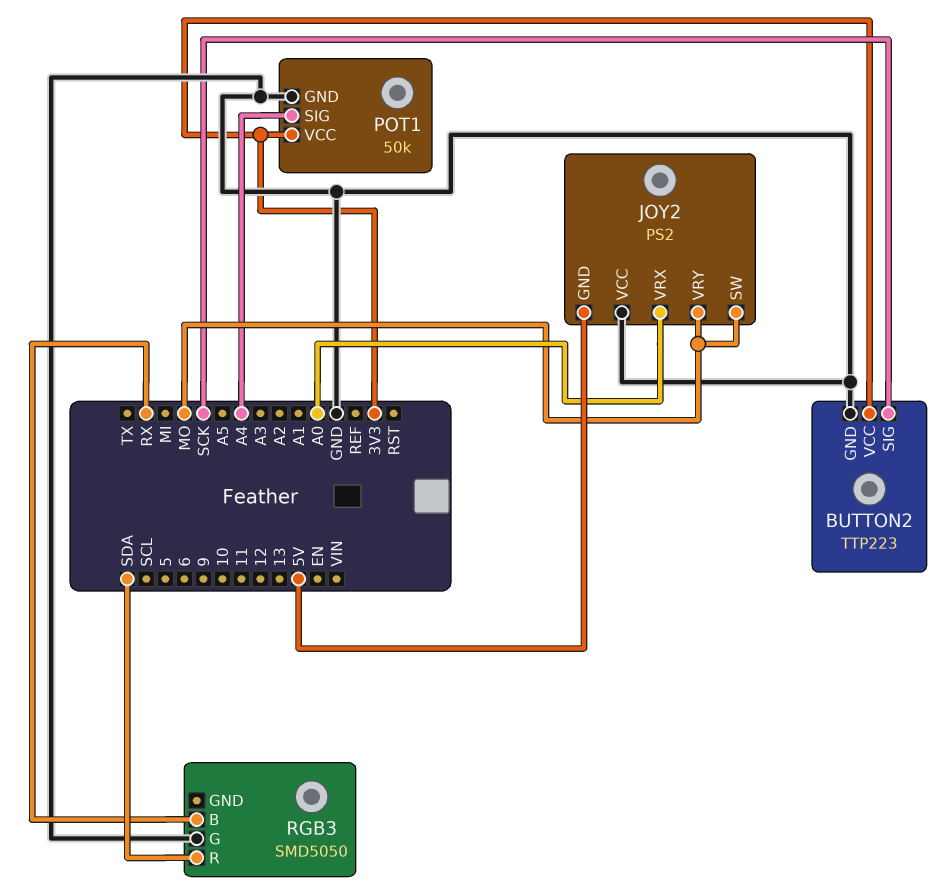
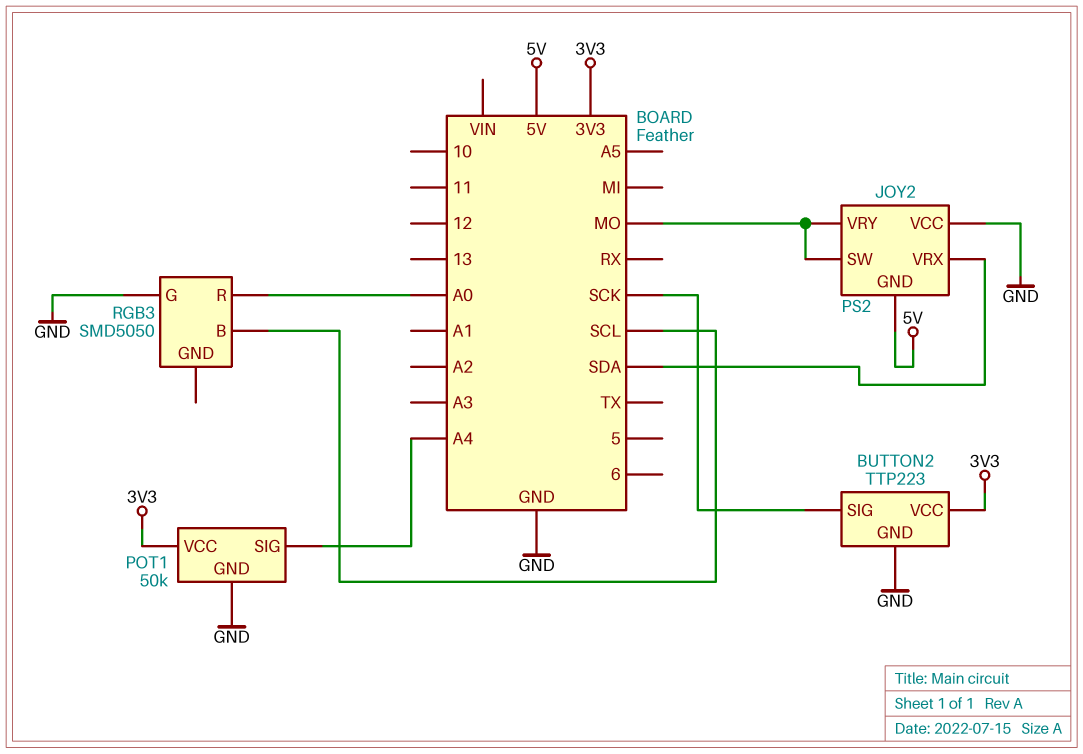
JOY2 pin VRX: A0 -> SDA
RGB3 pin B: RX -> SCL
RGB3 pin R: SDA -> A0

